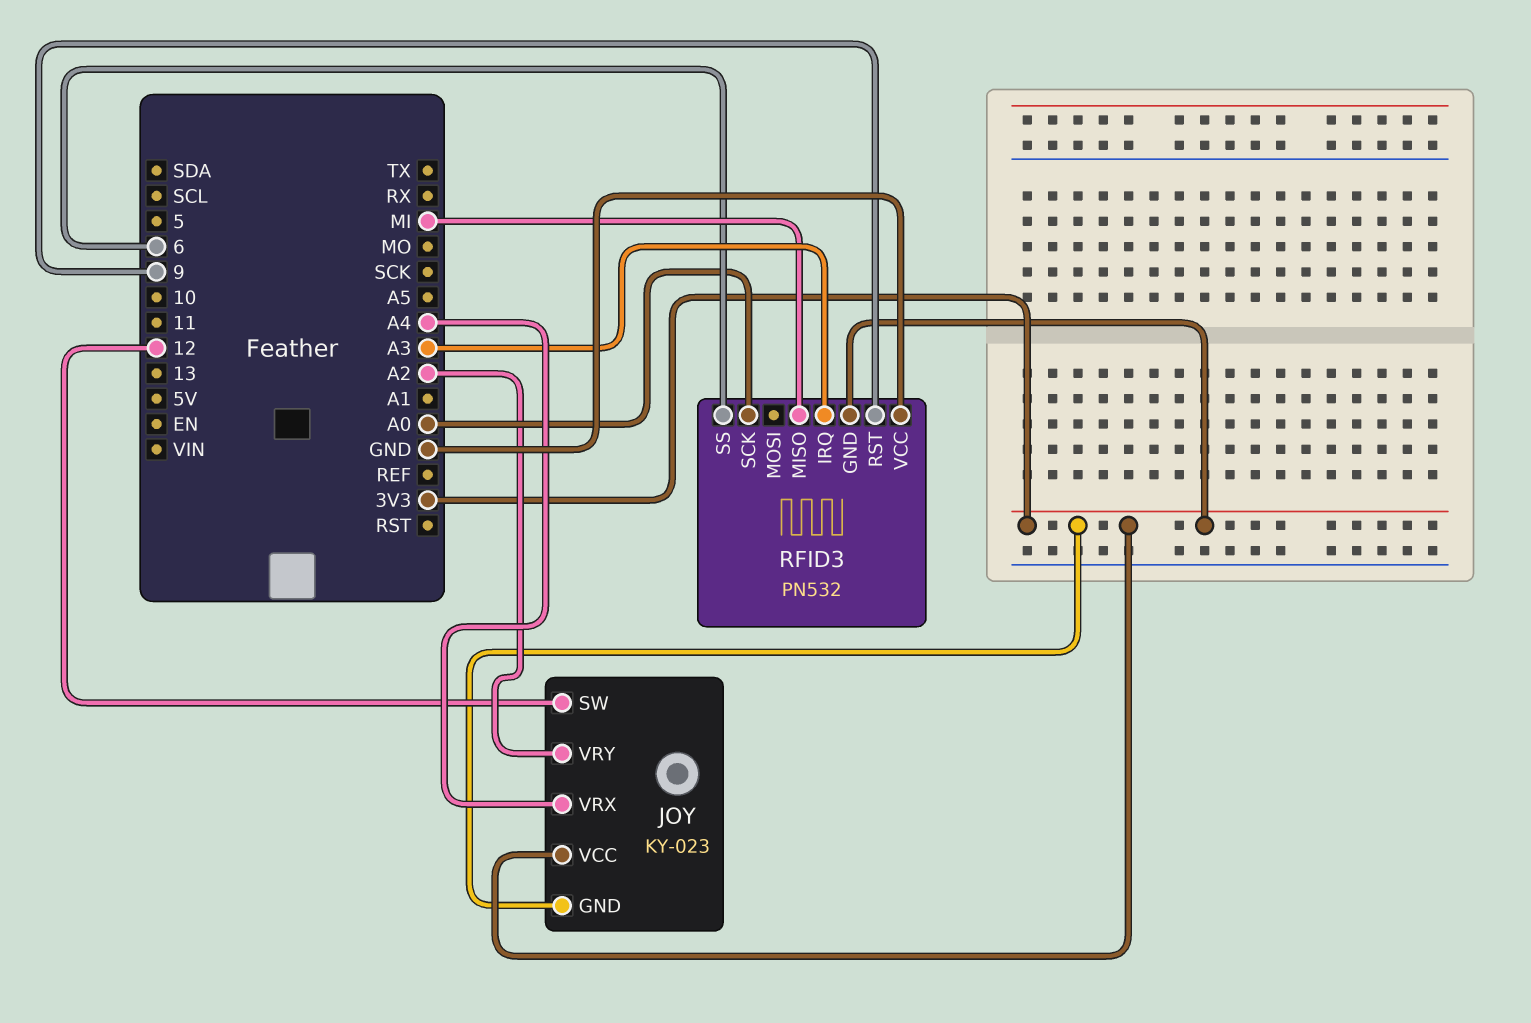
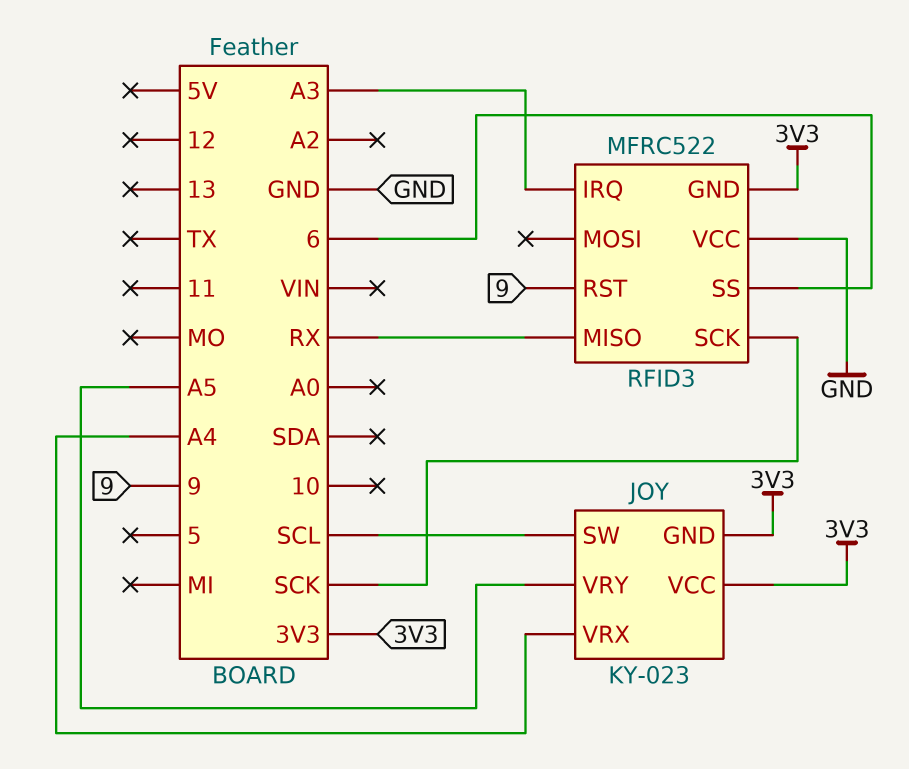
JOY pin SW: 12 -> SCL
JOY pin VRY: A2 -> A5
RFID3: PN532 -> MFRC522
RFID3 pin MISO: MI -> RX
RFID3 pin SCK: A0 -> SCK

